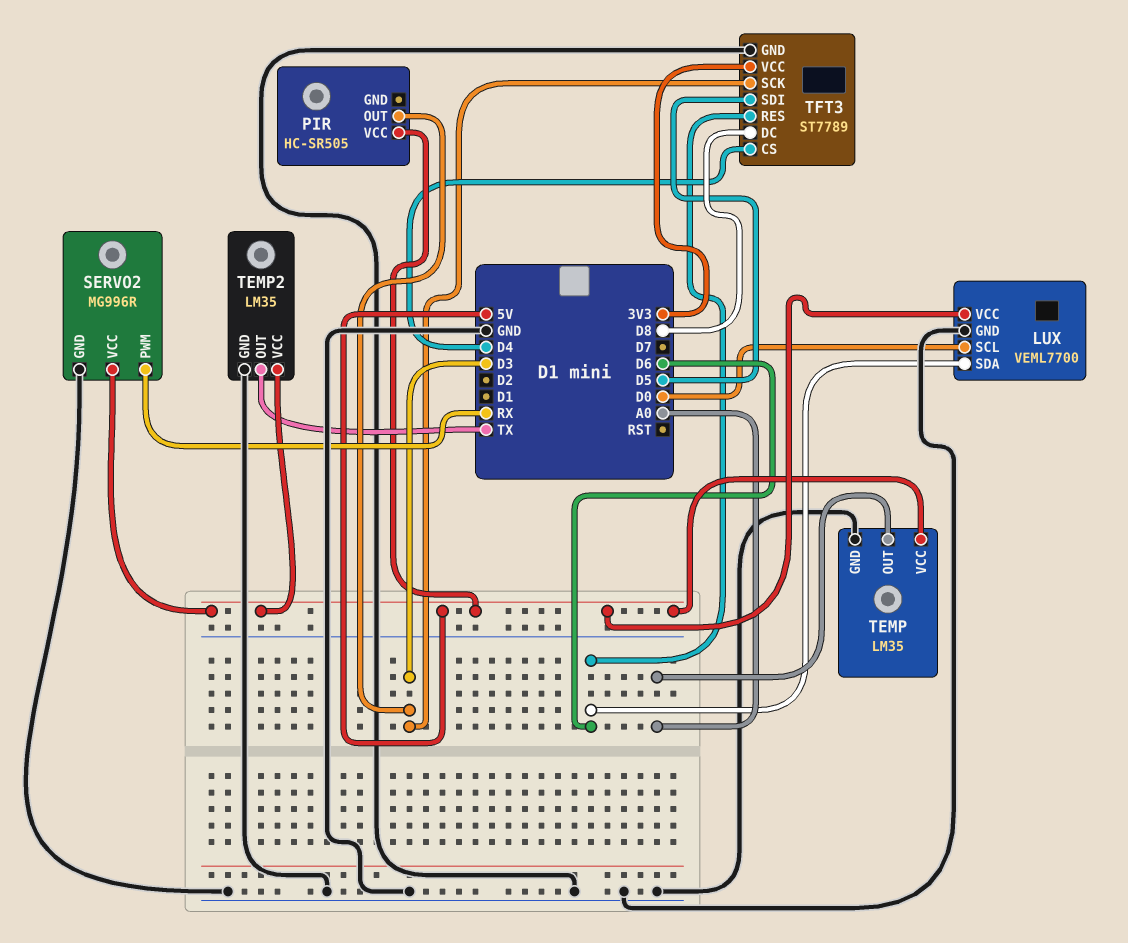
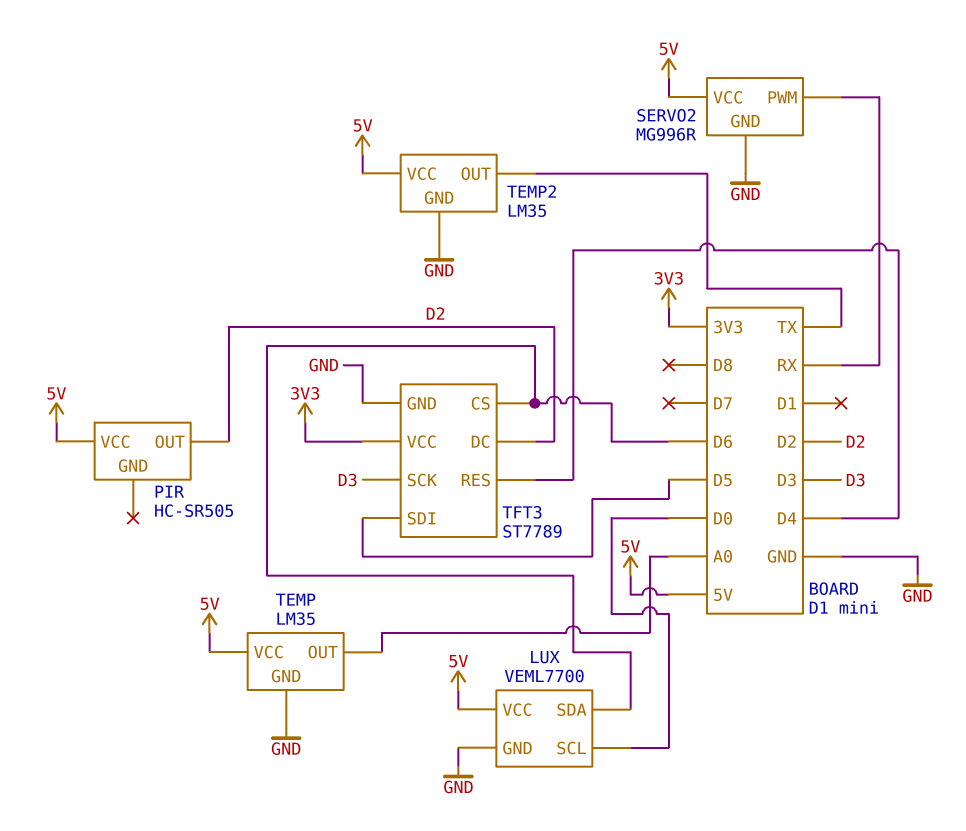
PIR pin OUT: D3 -> D2
TFT3 pin CS: D4 -> D6
TFT3 pin DC: D8 -> D2
TFT3 pin RES: D6 -> D4

